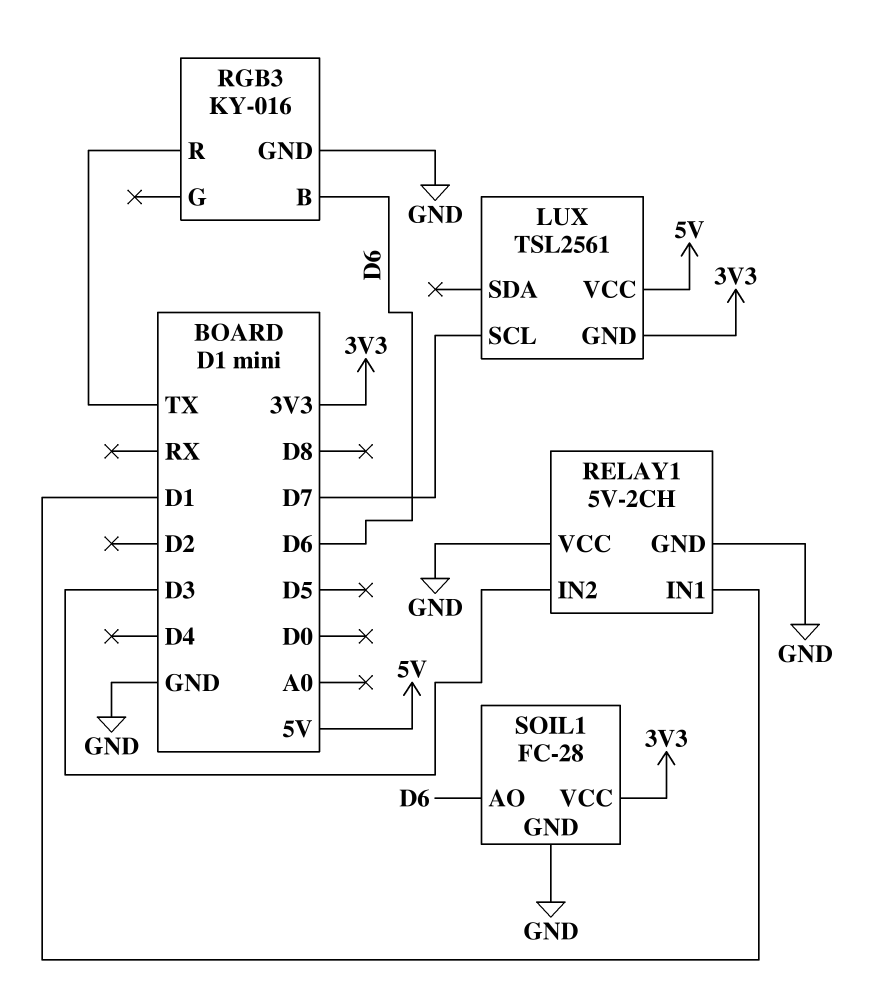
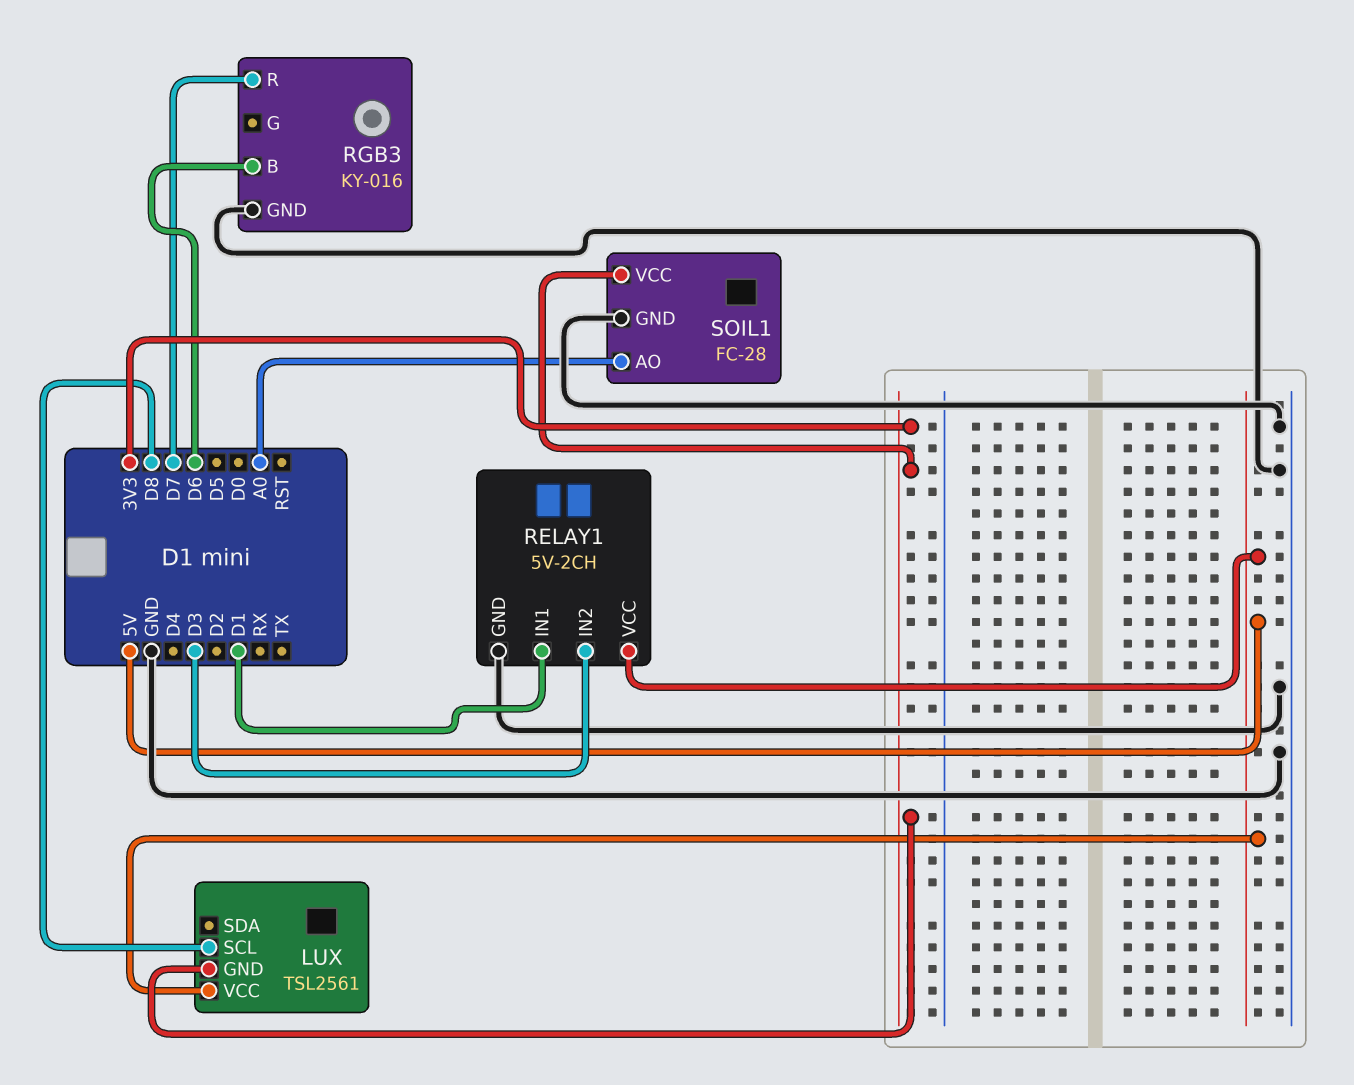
LUX pin SCL: D7 -> D8
RELAY1 pin VCC: GND -> 5V
RGB3 pin R: TX -> D7
SOIL1 pin AO: D6 -> A0

